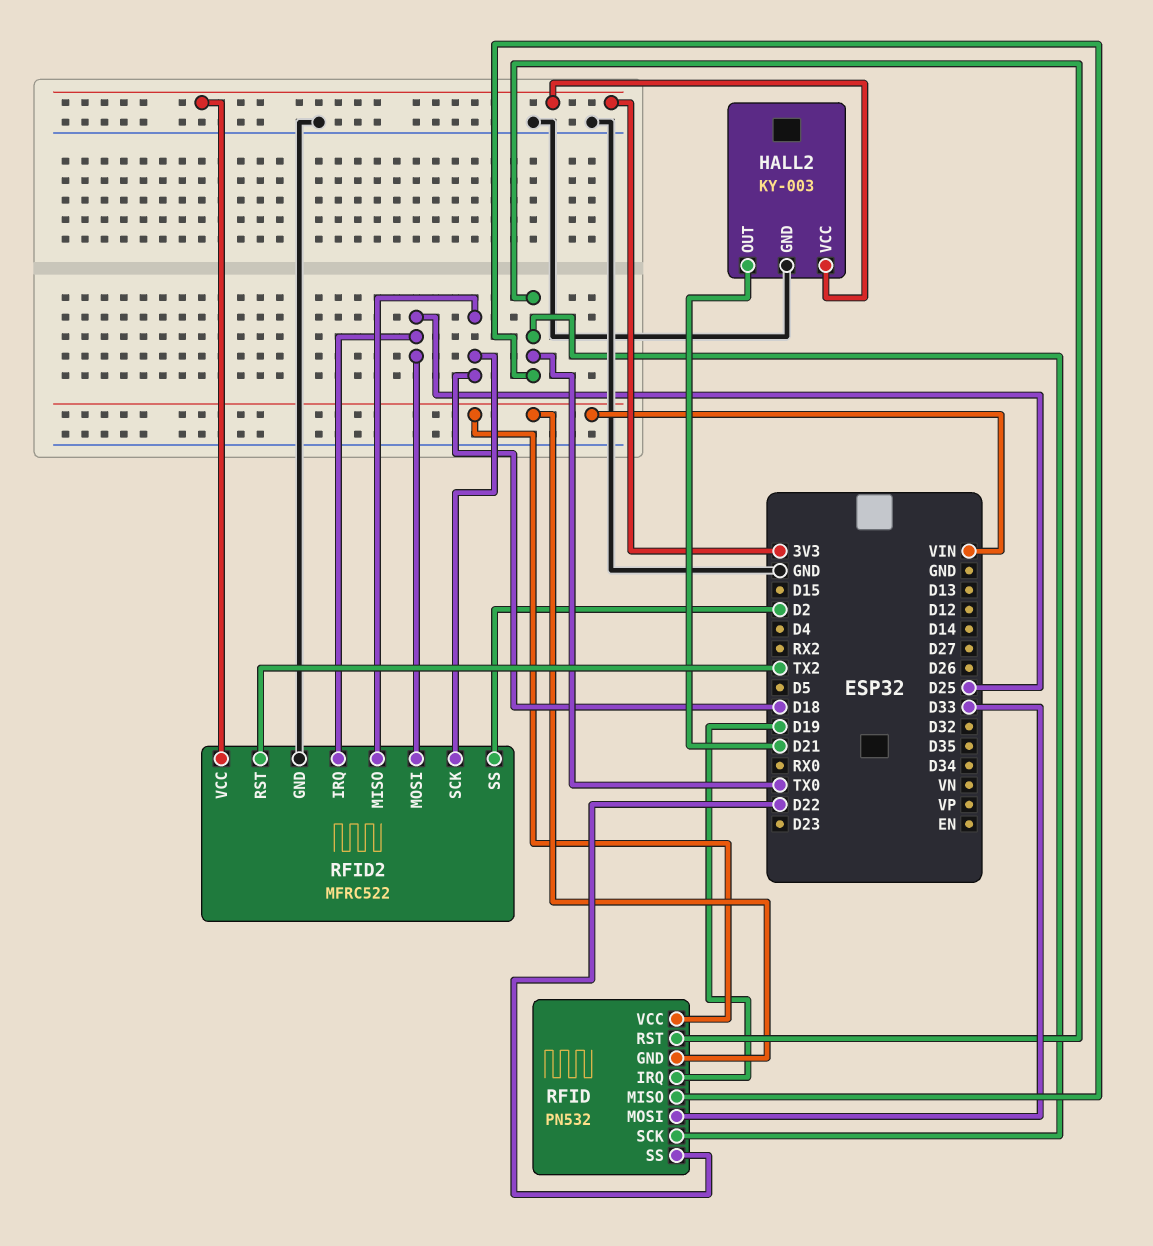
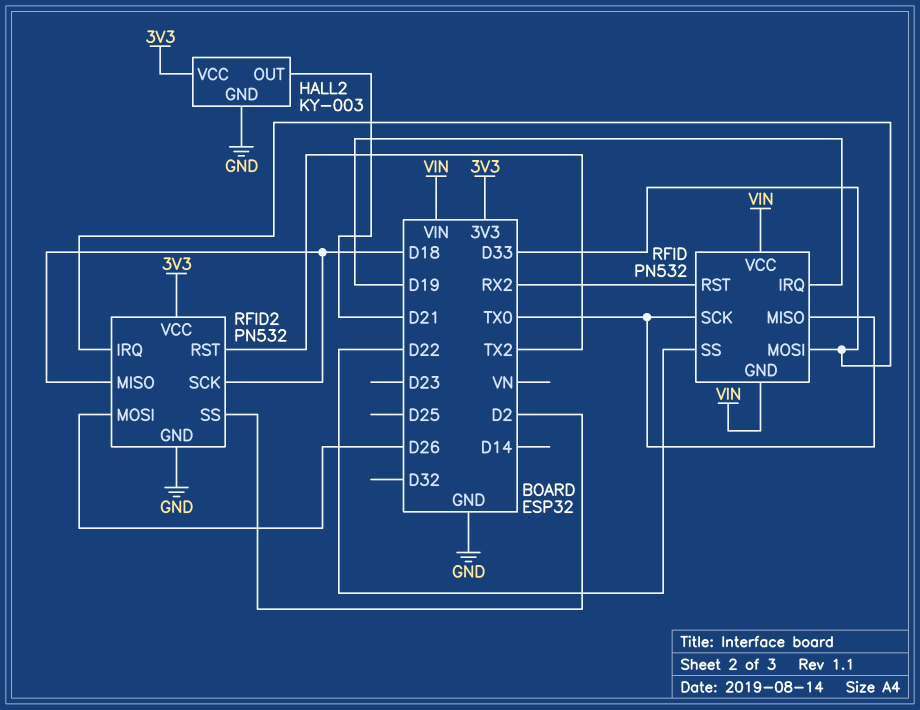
RFID pin RST: TX0 -> RX2
RFID2: MFRC522 -> PN532
RFID2 pin IRQ: D25 -> D33
RFID2 pin MOSI: D25 -> D26

